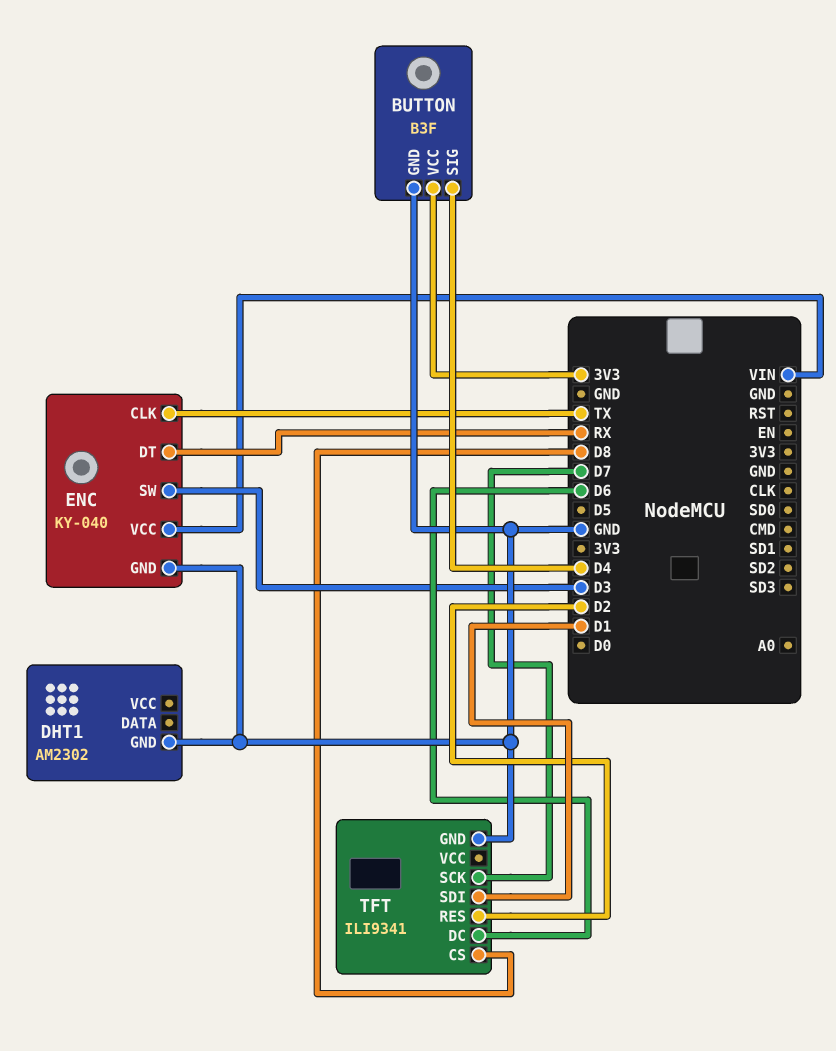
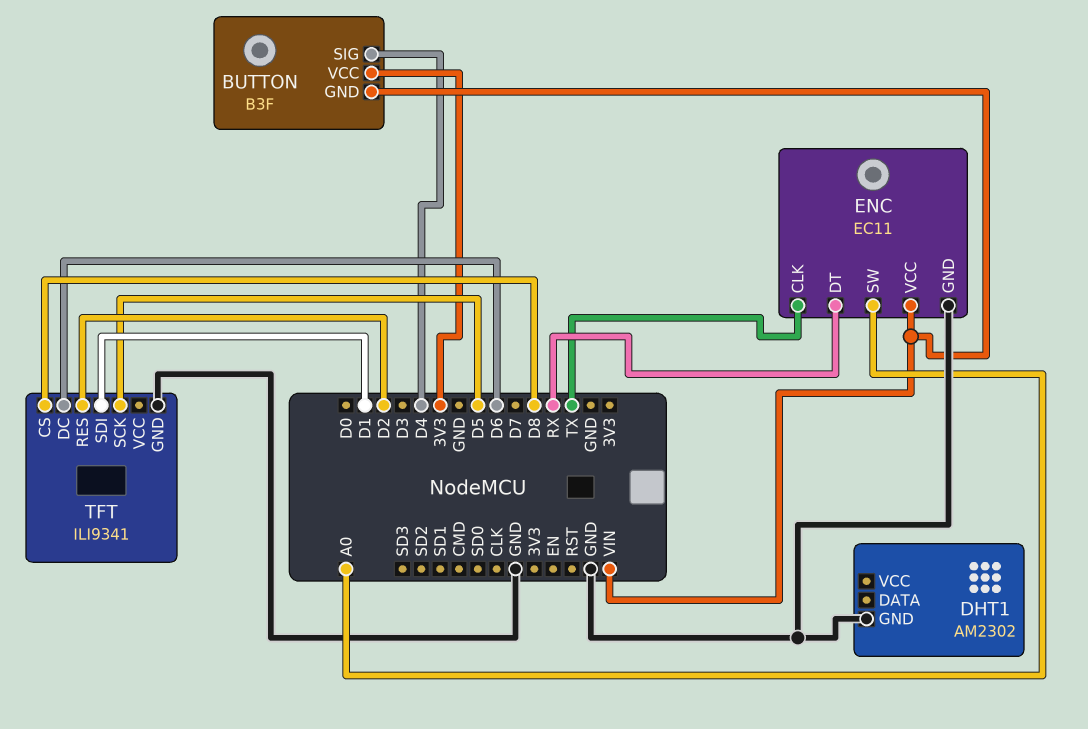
BUTTON pin GND: GND -> VIN
ENC: KY-040 -> EC11
ENC pin SW: D3 -> A0
TFT pin SCK: D7 -> D5

